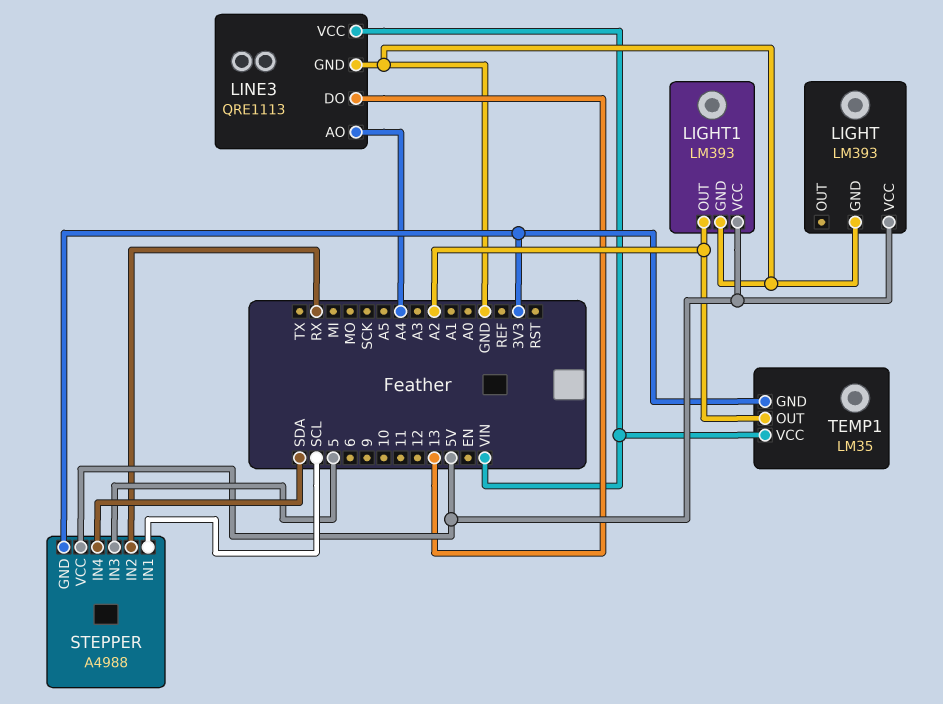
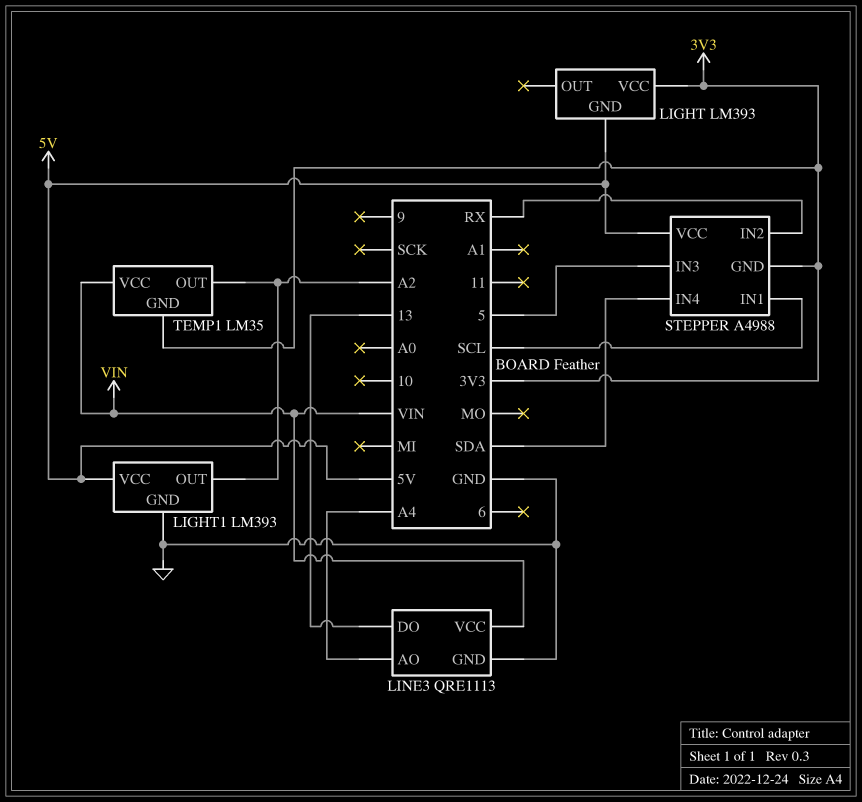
LIGHT pin GND: GND -> 5V
LIGHT pin VCC: 5V -> 3V3

